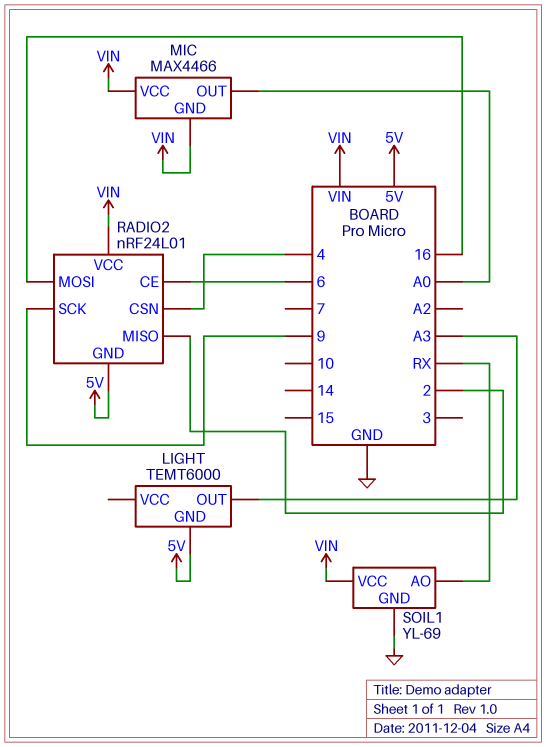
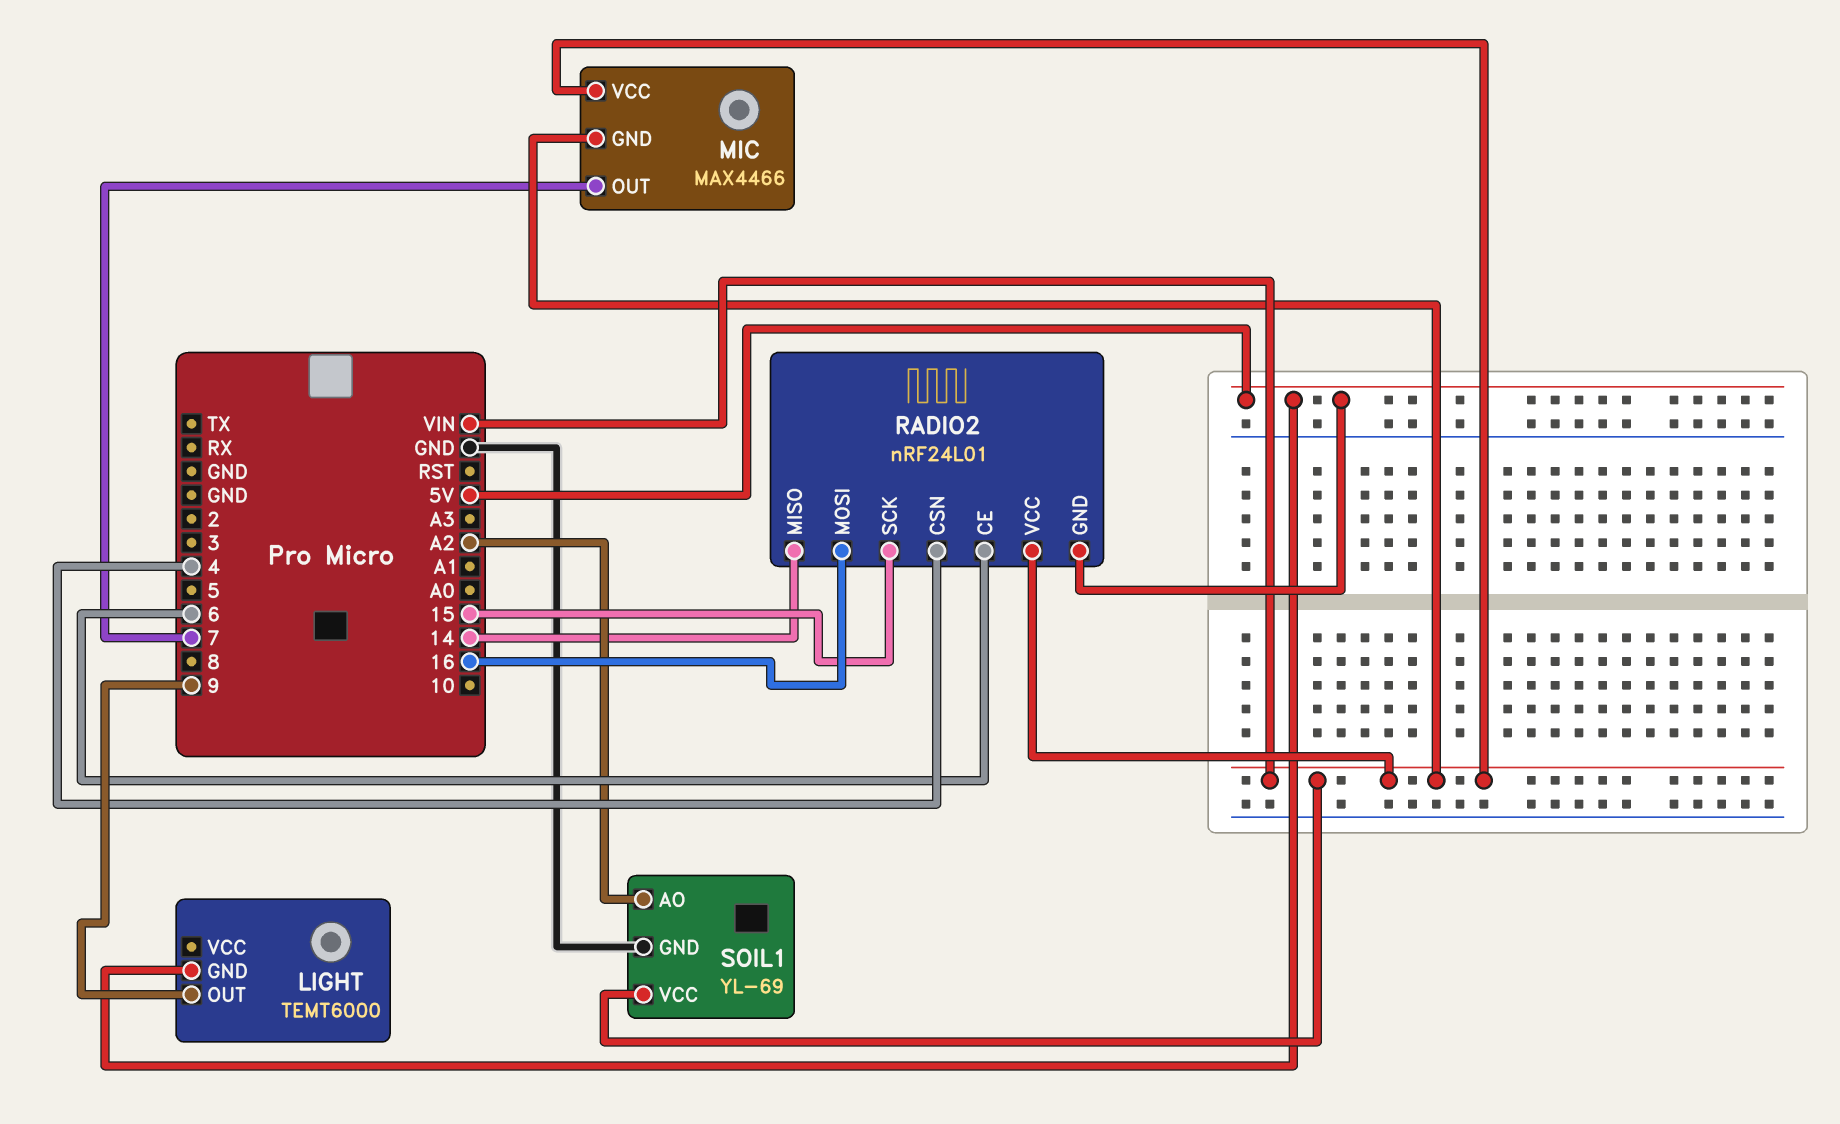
LIGHT pin OUT: A3 -> 9
MIC pin OUT: A0 -> 7
RADIO2 pin MISO: 2 -> 14
RADIO2 pin SCK: 9 -> 15
SOIL1 pin AO: RX -> A2

